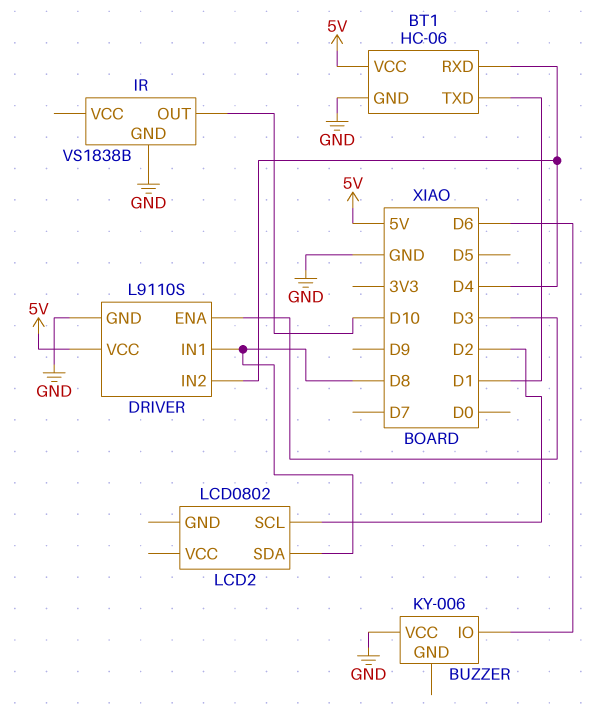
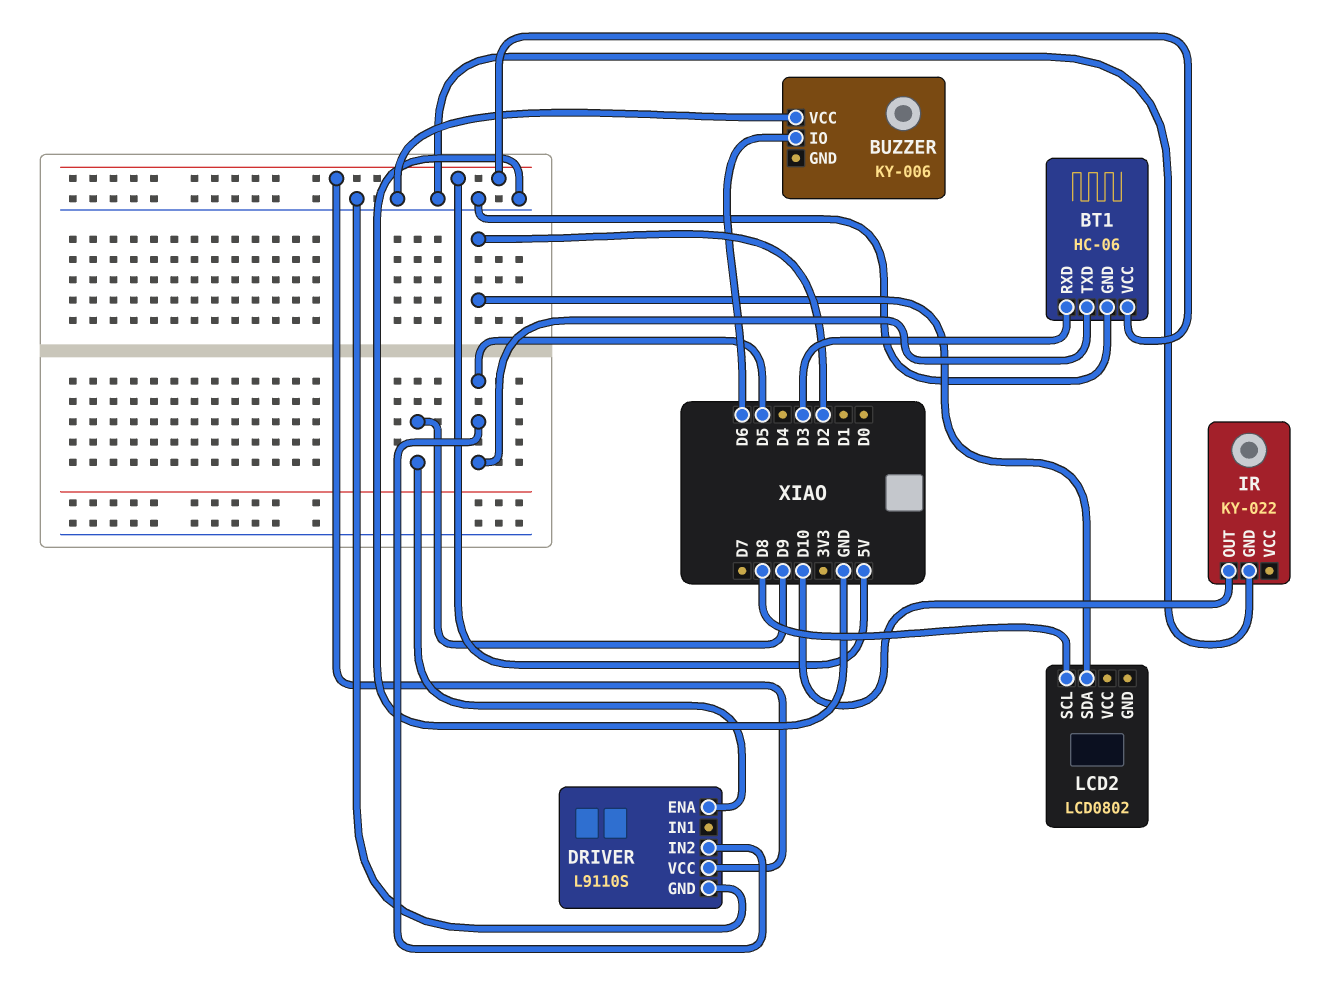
BT1 pin RXD: D4 -> D3
BT1 pin TXD: D1 -> D5
DRIVER pin ENA: D3 -> D9
DRIVER pin IN1: D8 -> none
DRIVER pin IN2: D4 -> D5
IR: VS1838B -> KY-022
LCD2 pin SCL: D2 -> D8
LCD2 pin SDA: D8 -> D2

